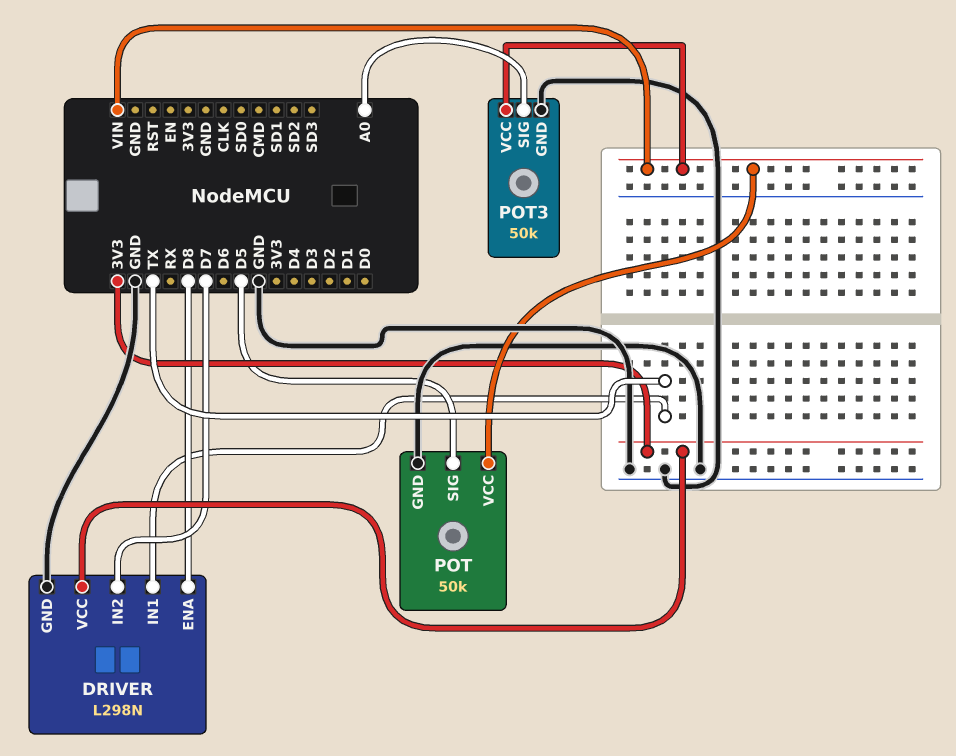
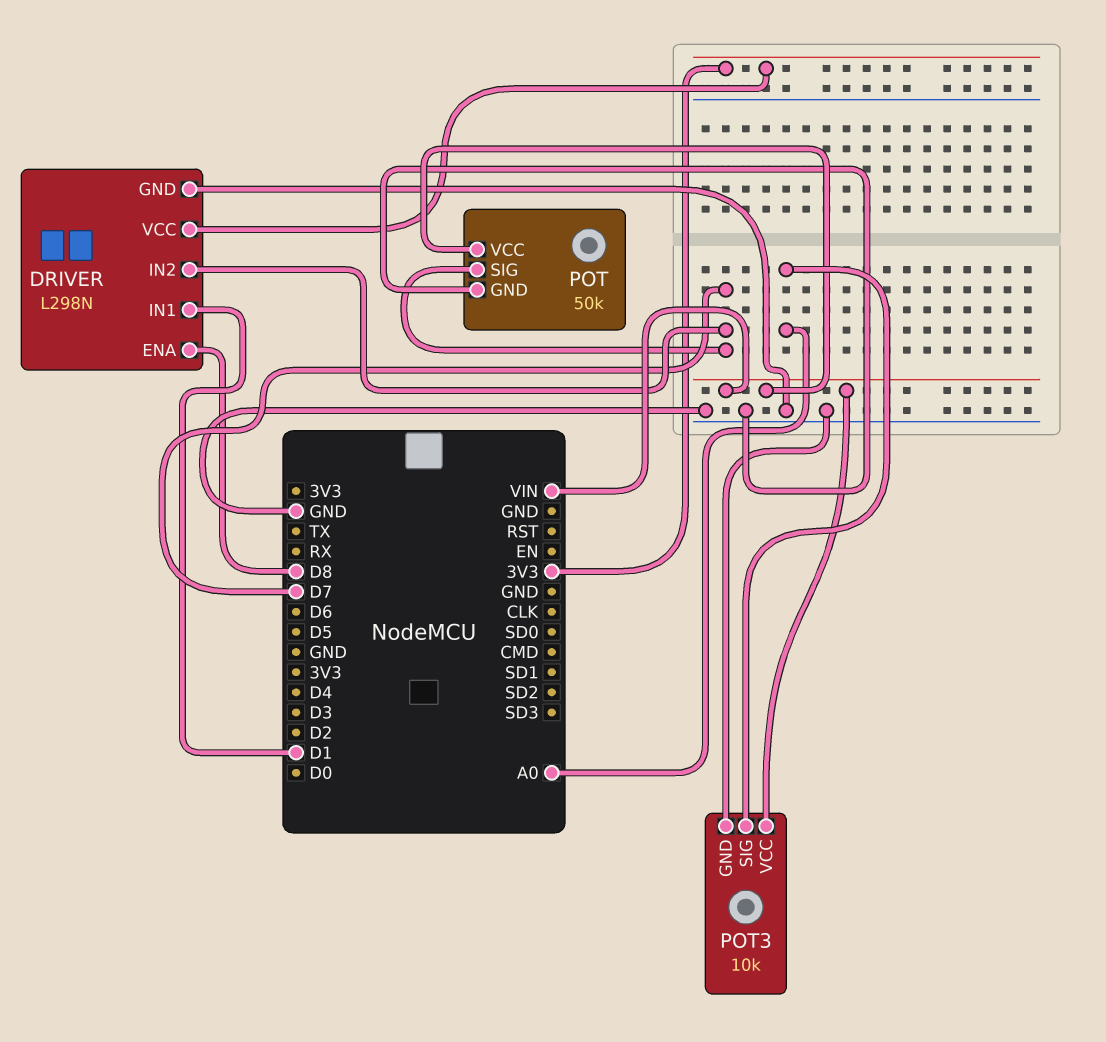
DRIVER pin IN1: TX -> D1
POT pin SIG: D5 -> D7
POT3: 50k -> 10k

